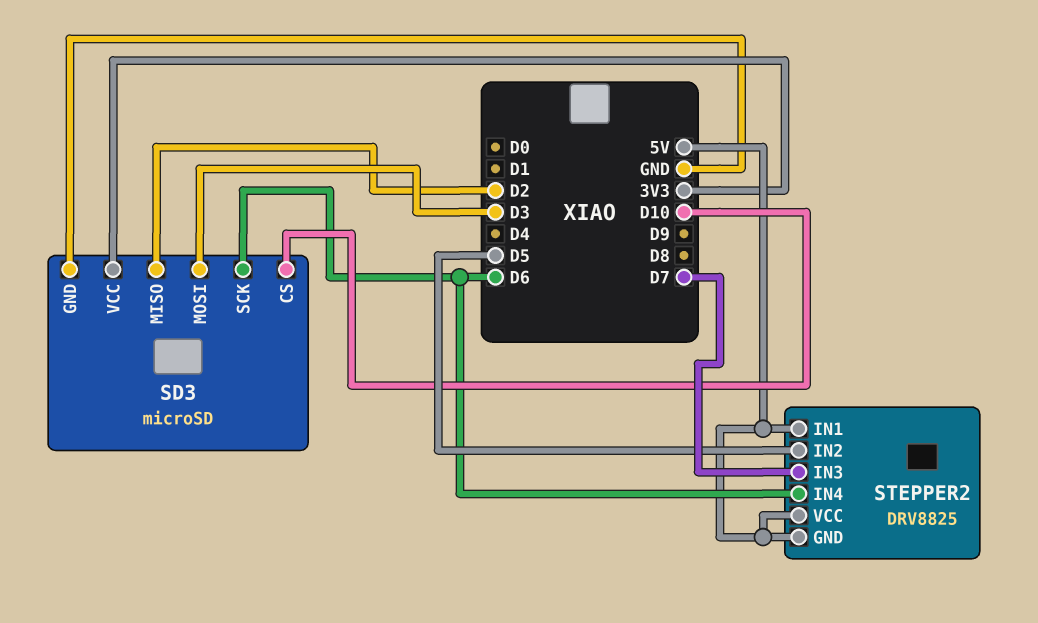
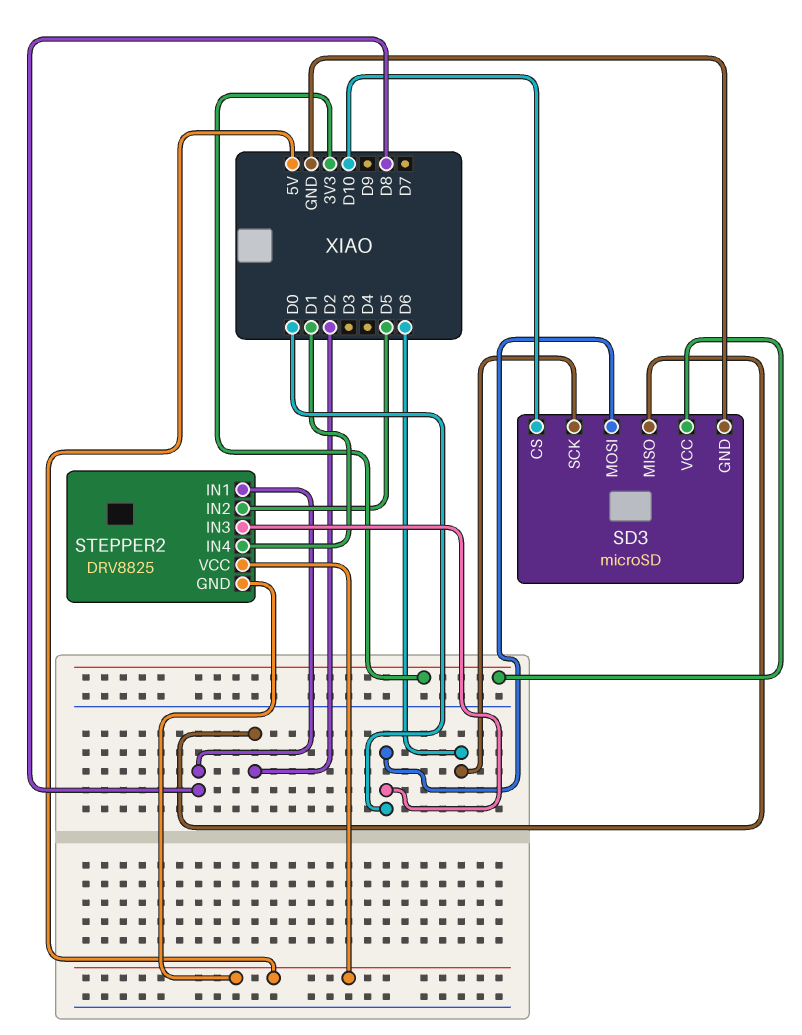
SD3 pin MOSI: D3 -> D0
STEPPER2 pin IN1: 5V -> D8
STEPPER2 pin IN3: D7 -> D0
STEPPER2 pin IN4: D6 -> D1

